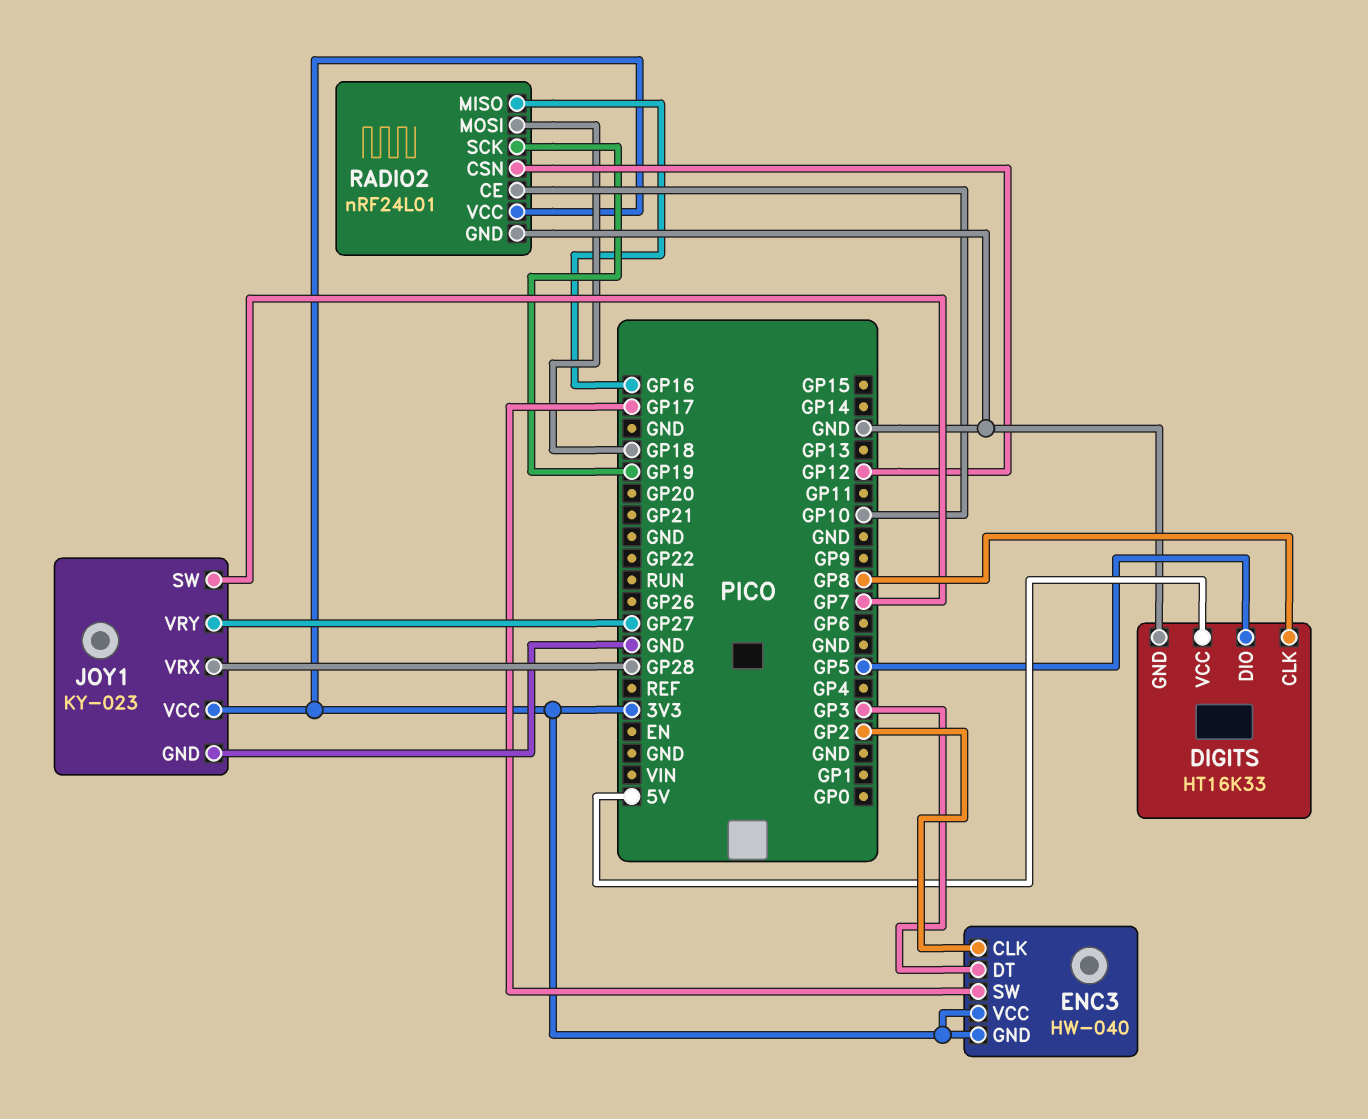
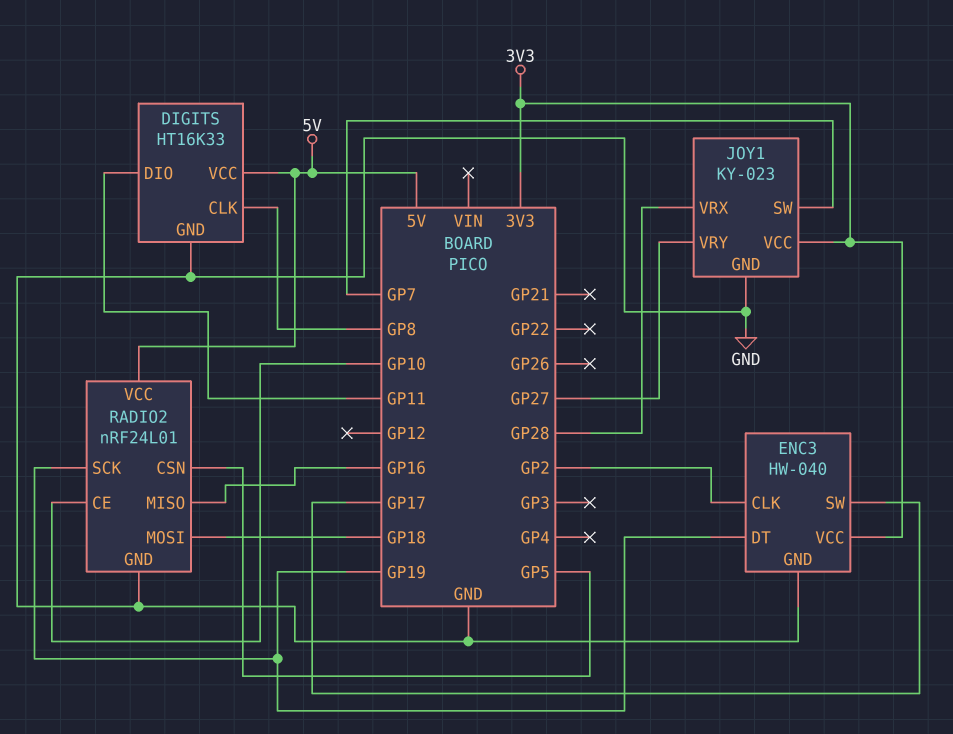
DIGITS pin DIO: GP5 -> GP11
ENC3 pin DT: GP3 -> GP19
ENC3 pin GND: 3V3 -> GND
RADIO2 pin CSN: GP12 -> GP5
RADIO2 pin VCC: 3V3 -> 5V

